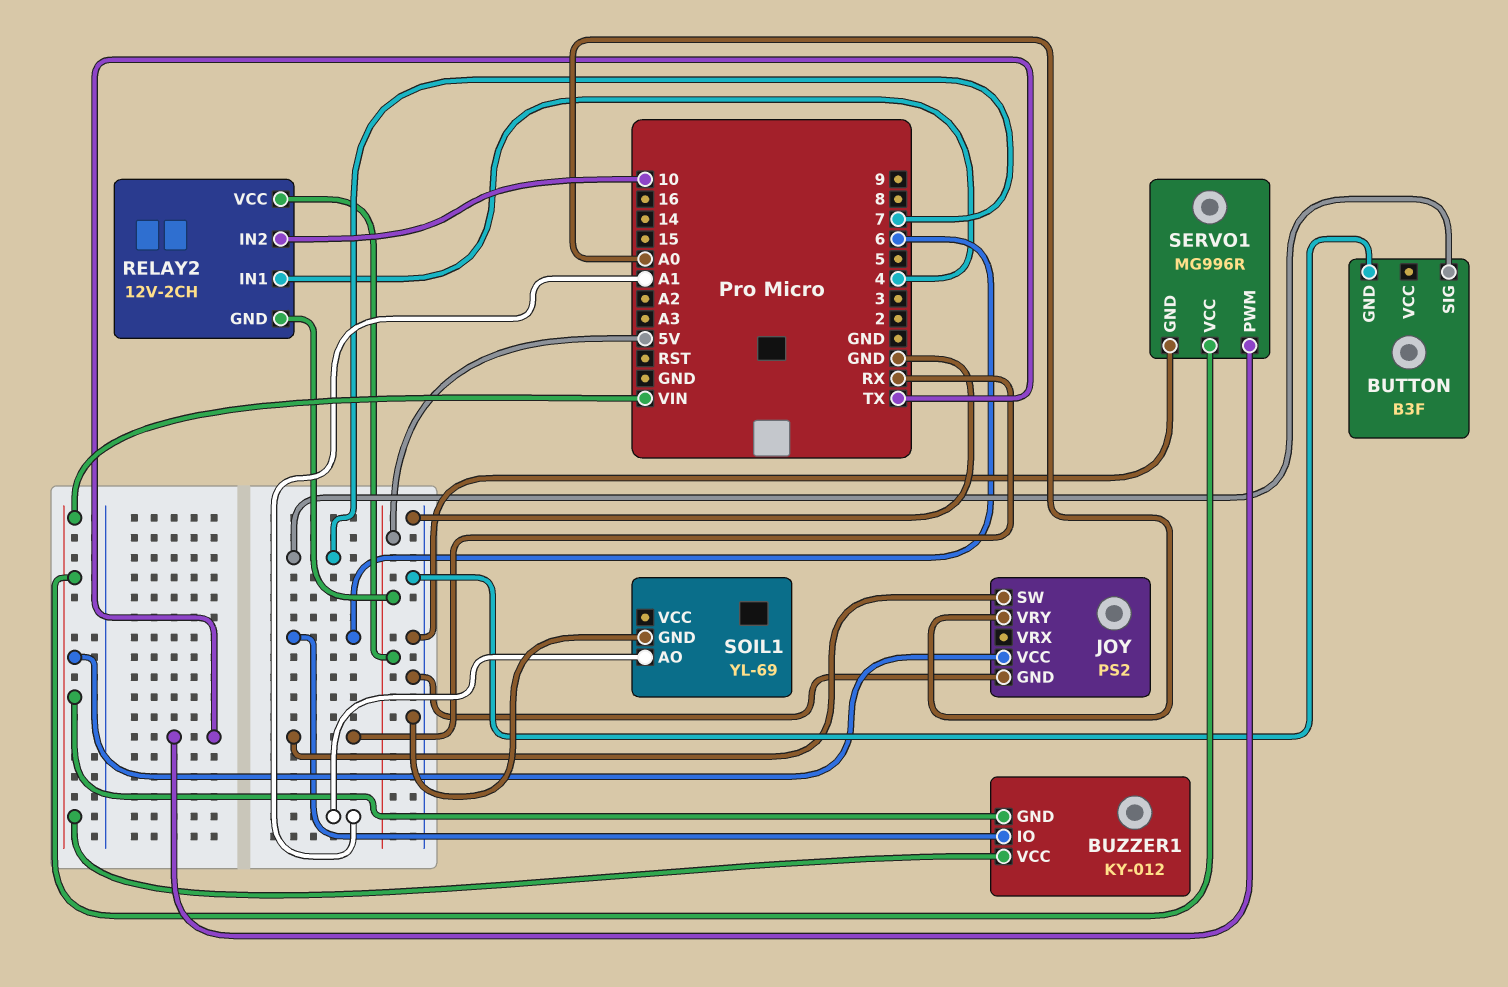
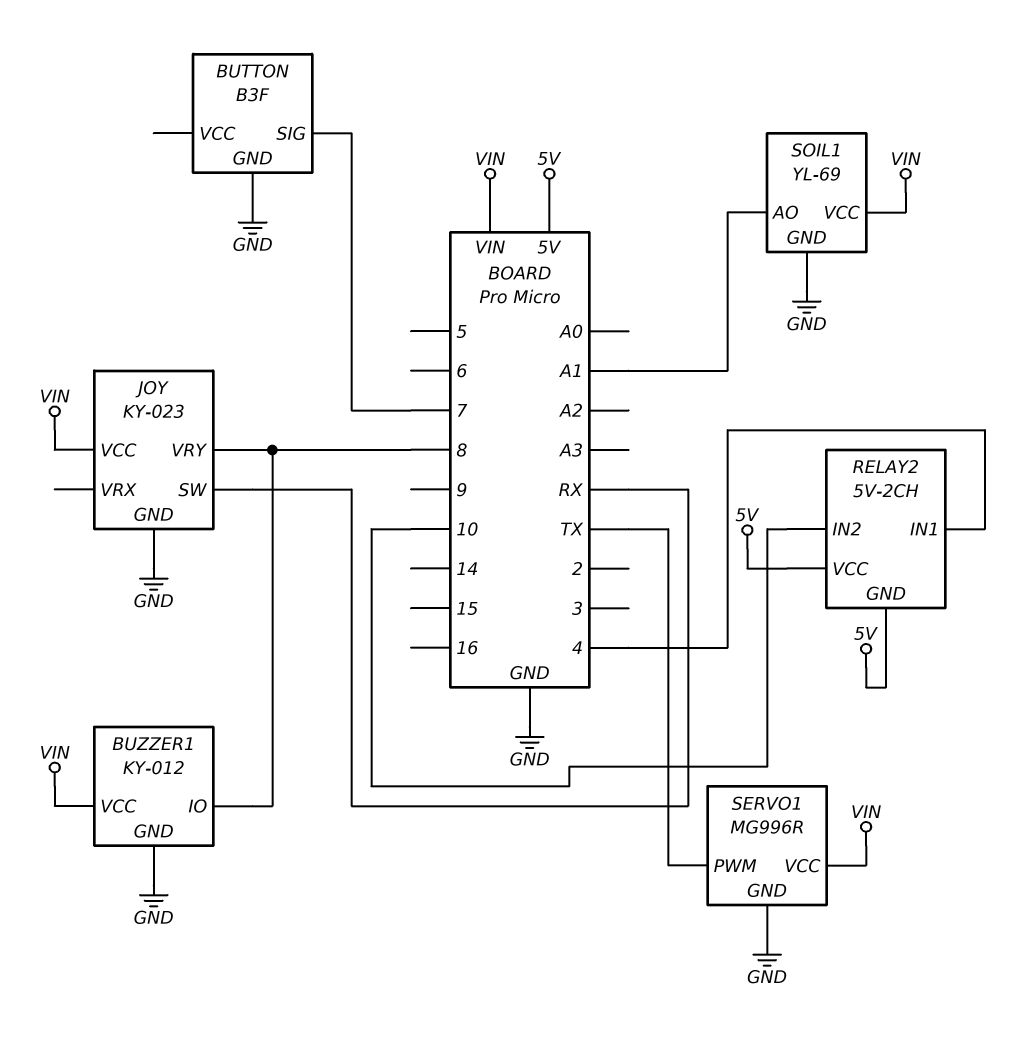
BUZZER1 pin GND: VIN -> GND
BUZZER1 pin IO: 6 -> 8
JOY: PS2 -> KY-023
JOY pin VRY: A0 -> 8
RELAY2: 12V-2CH -> 5V-2CH
SOIL1 pin VCC: none -> VIN

